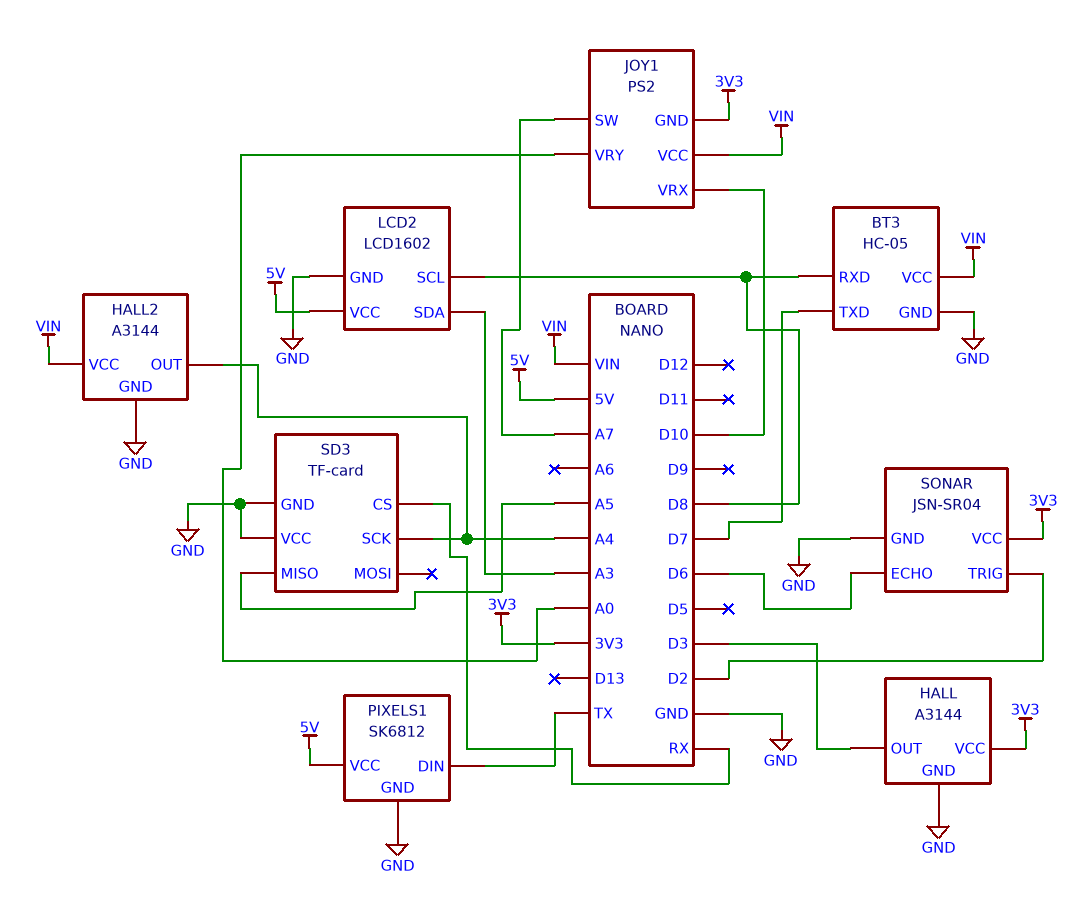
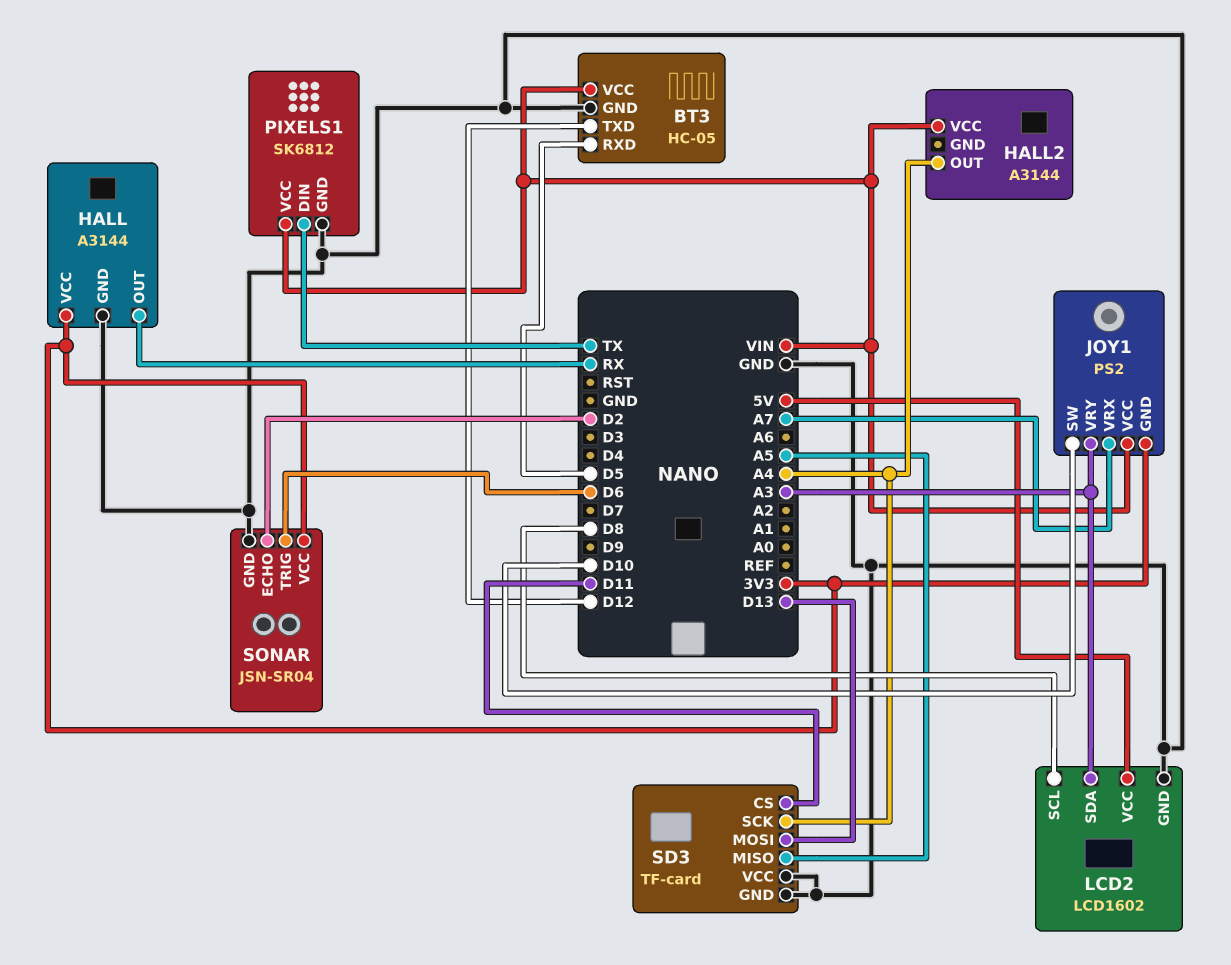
BT3 pin RXD: D8 -> D5
BT3 pin TXD: D7 -> D12
HALL pin OUT: D3 -> RX
HALL2 pin GND: GND -> none
JOY1 pin SW: A7 -> D10
JOY1 pin VRX: D10 -> A7
JOY1 pin VRY: A0 -> A3
PIXELS1 pin VCC: 5V -> VIN
SD3 pin CS: RX -> D11
SD3 pin MOSI: none -> D13
SONAR pin ECHO: D6 -> D2
SONAR pin TRIG: D2 -> D6

